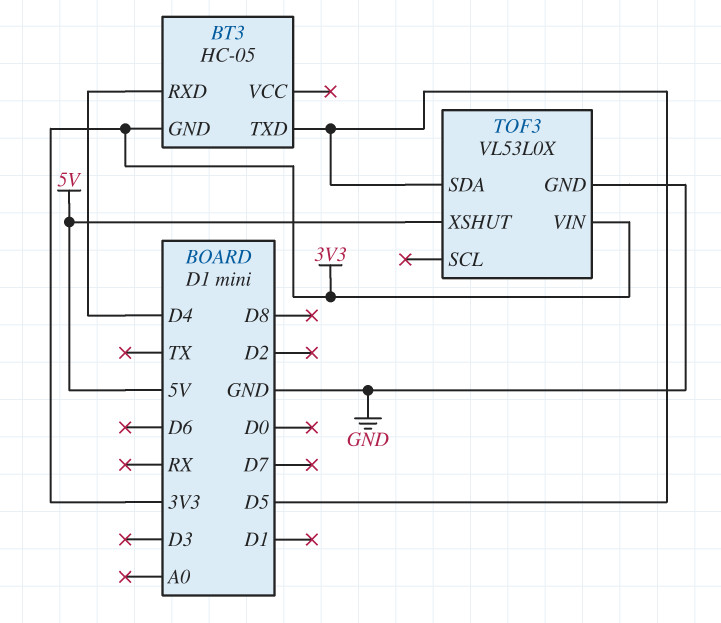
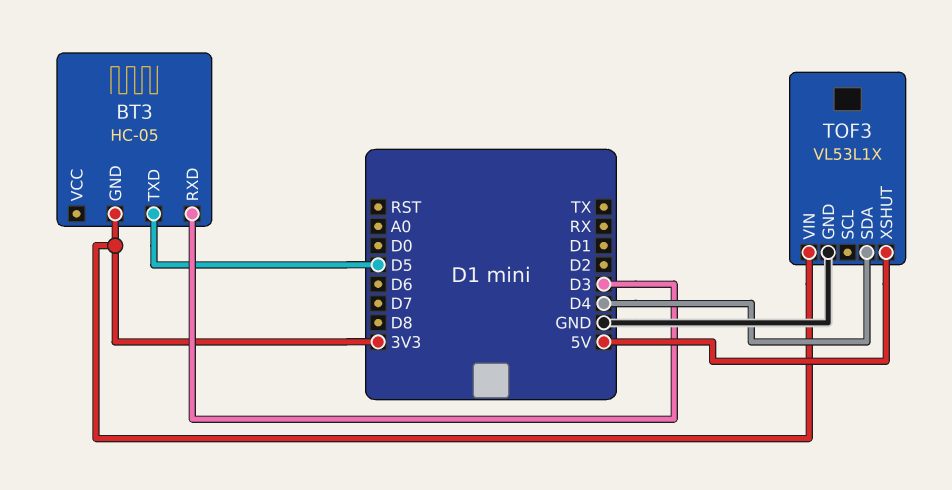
BT3 pin RXD: D4 -> D3
TOF3: VL53L0X -> VL53L1X
TOF3 pin SDA: D5 -> D4

